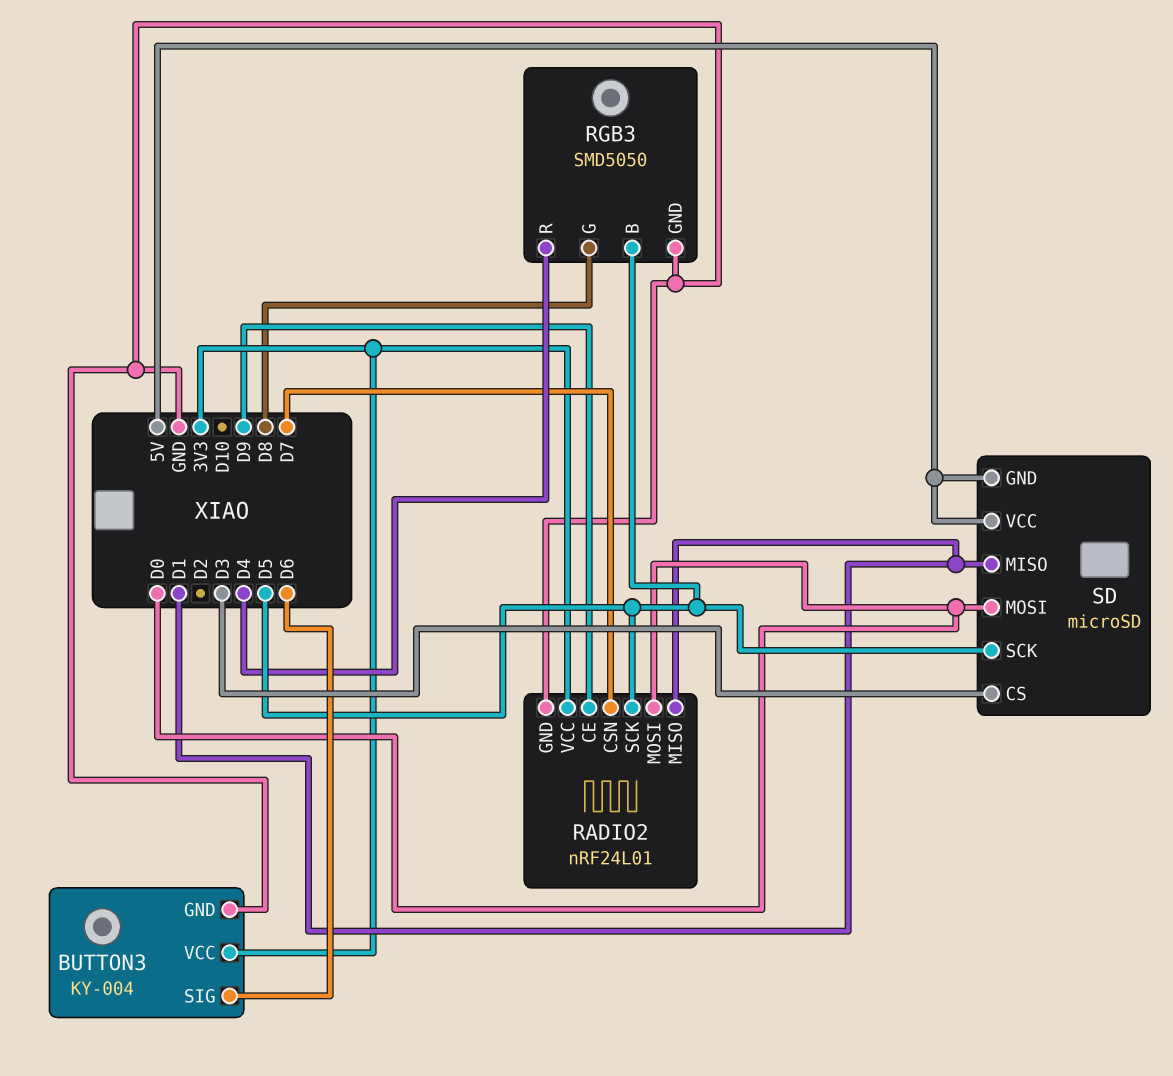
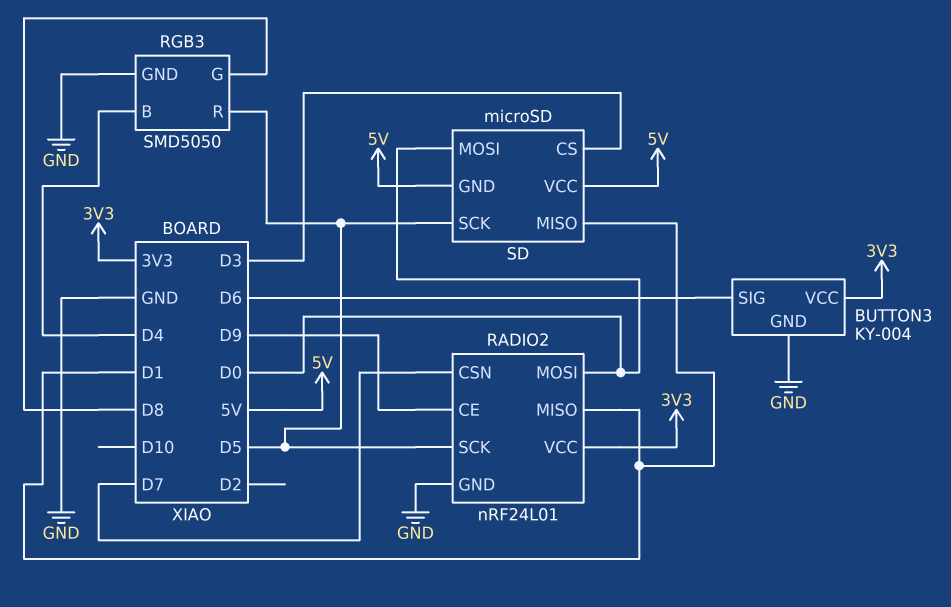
RGB3 pin B: D5 -> D4
RGB3 pin R: D4 -> D5

